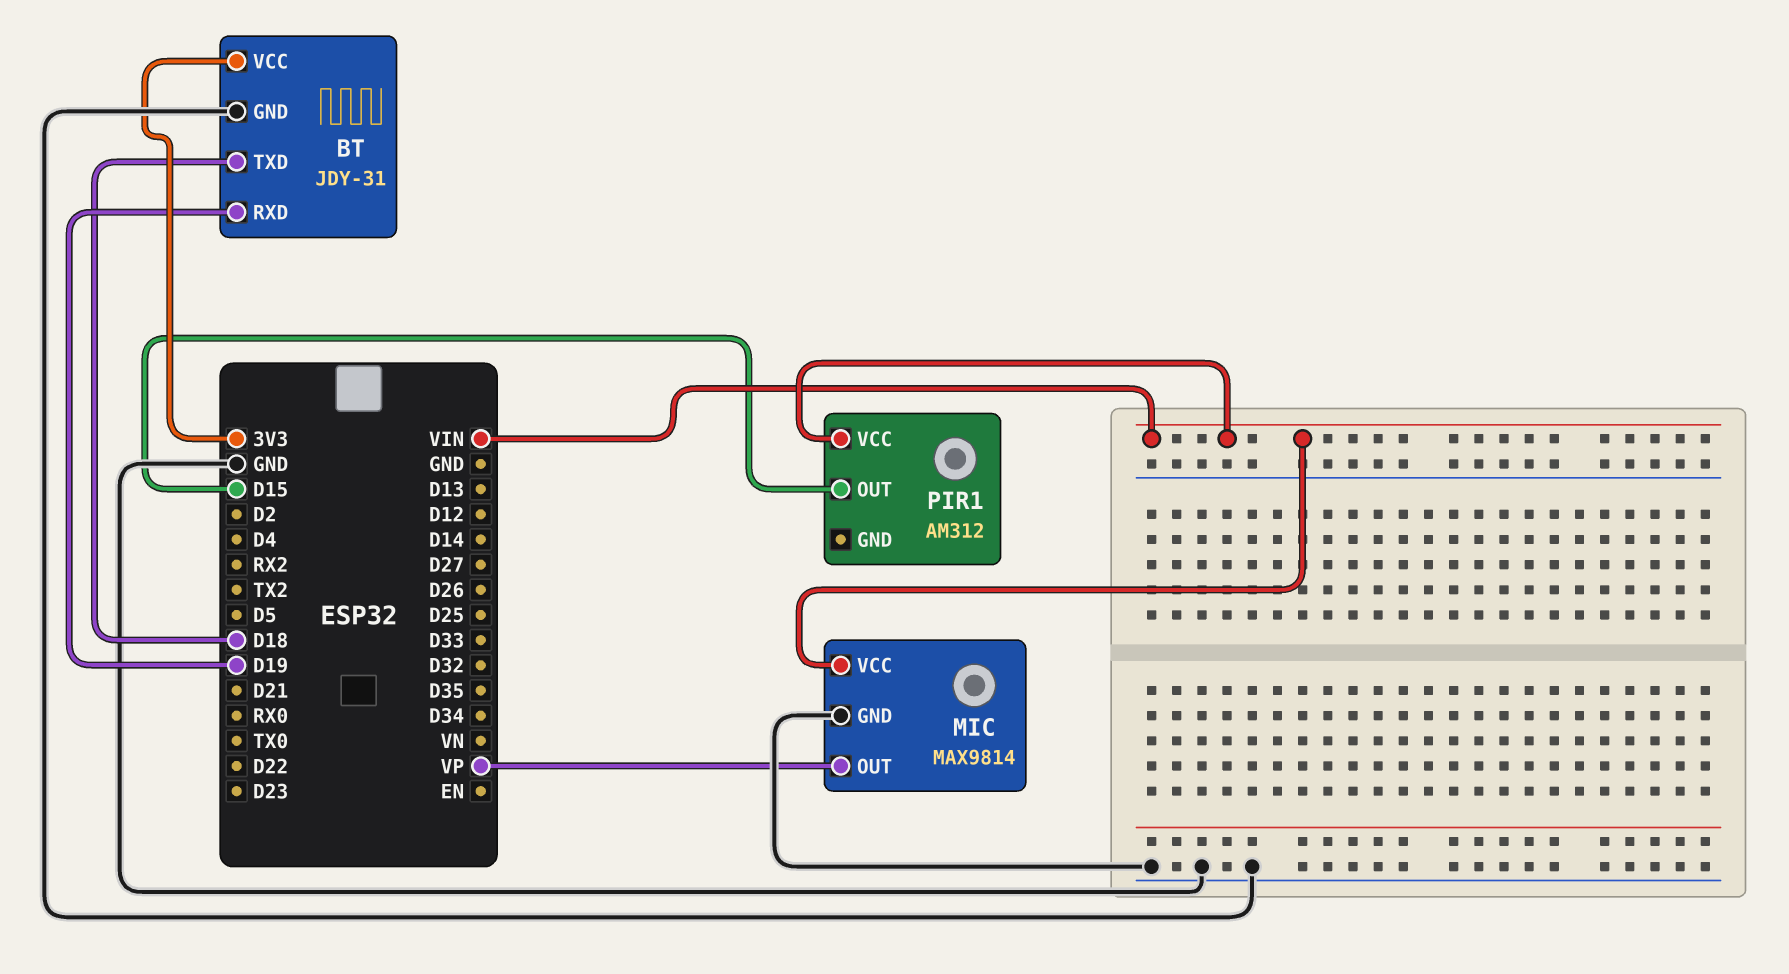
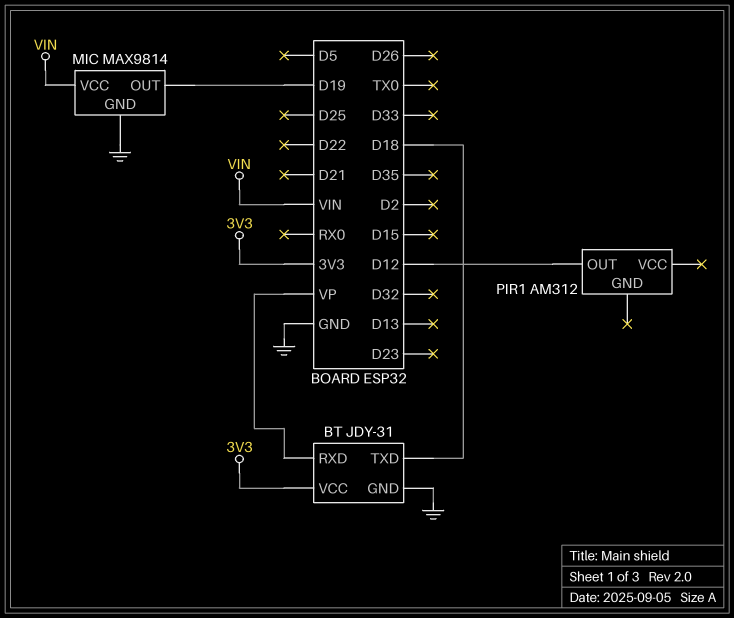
BT pin RXD: D19 -> VP
MIC pin OUT: VP -> D19
PIR1 pin OUT: D15 -> D12
PIR1 pin VCC: VIN -> none

